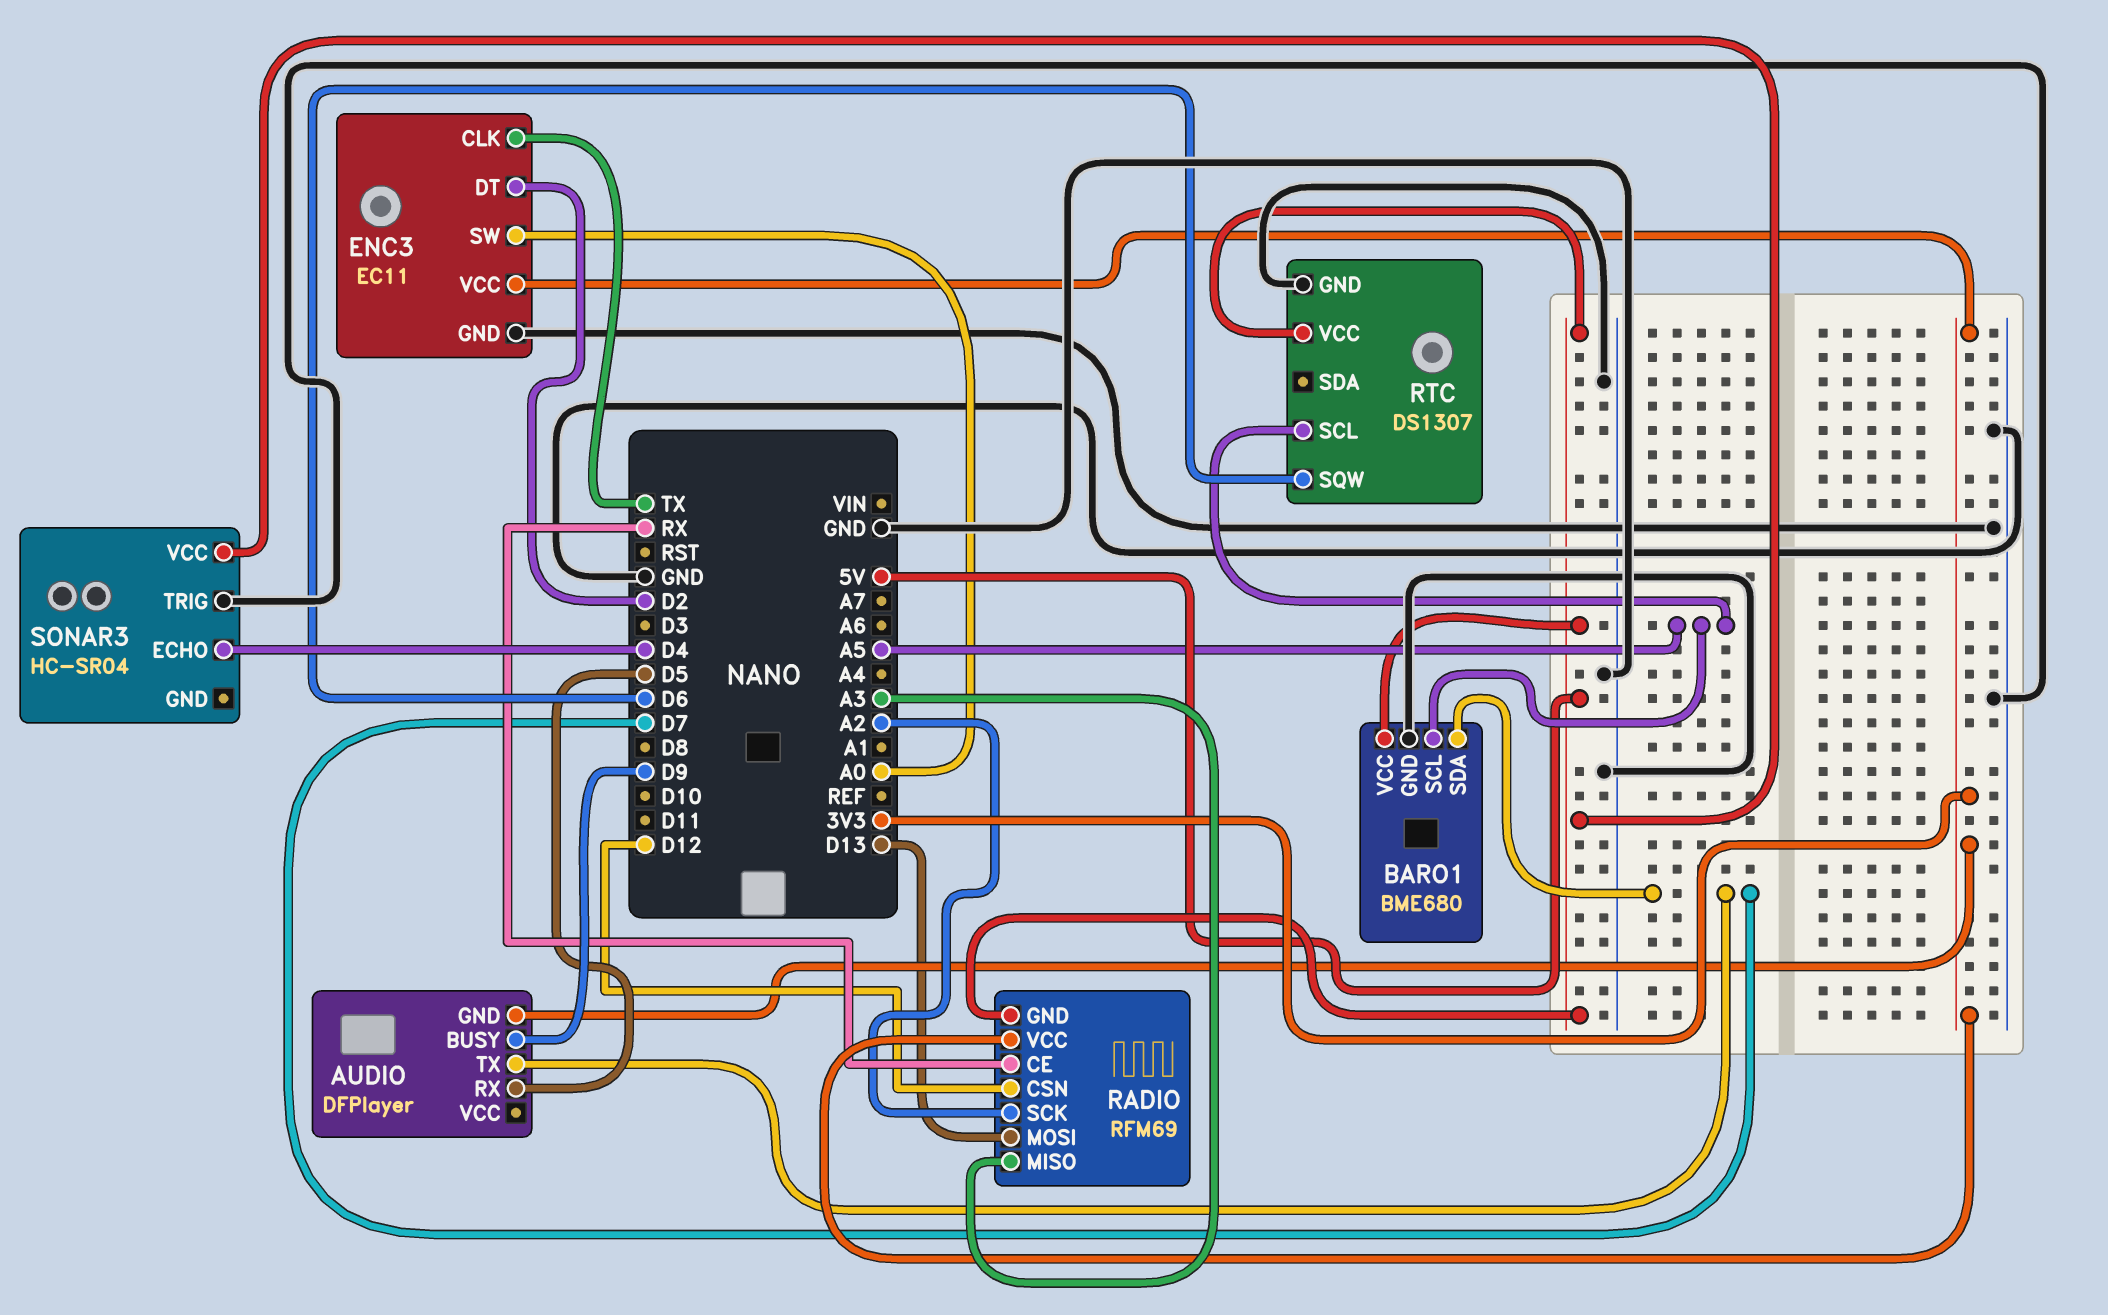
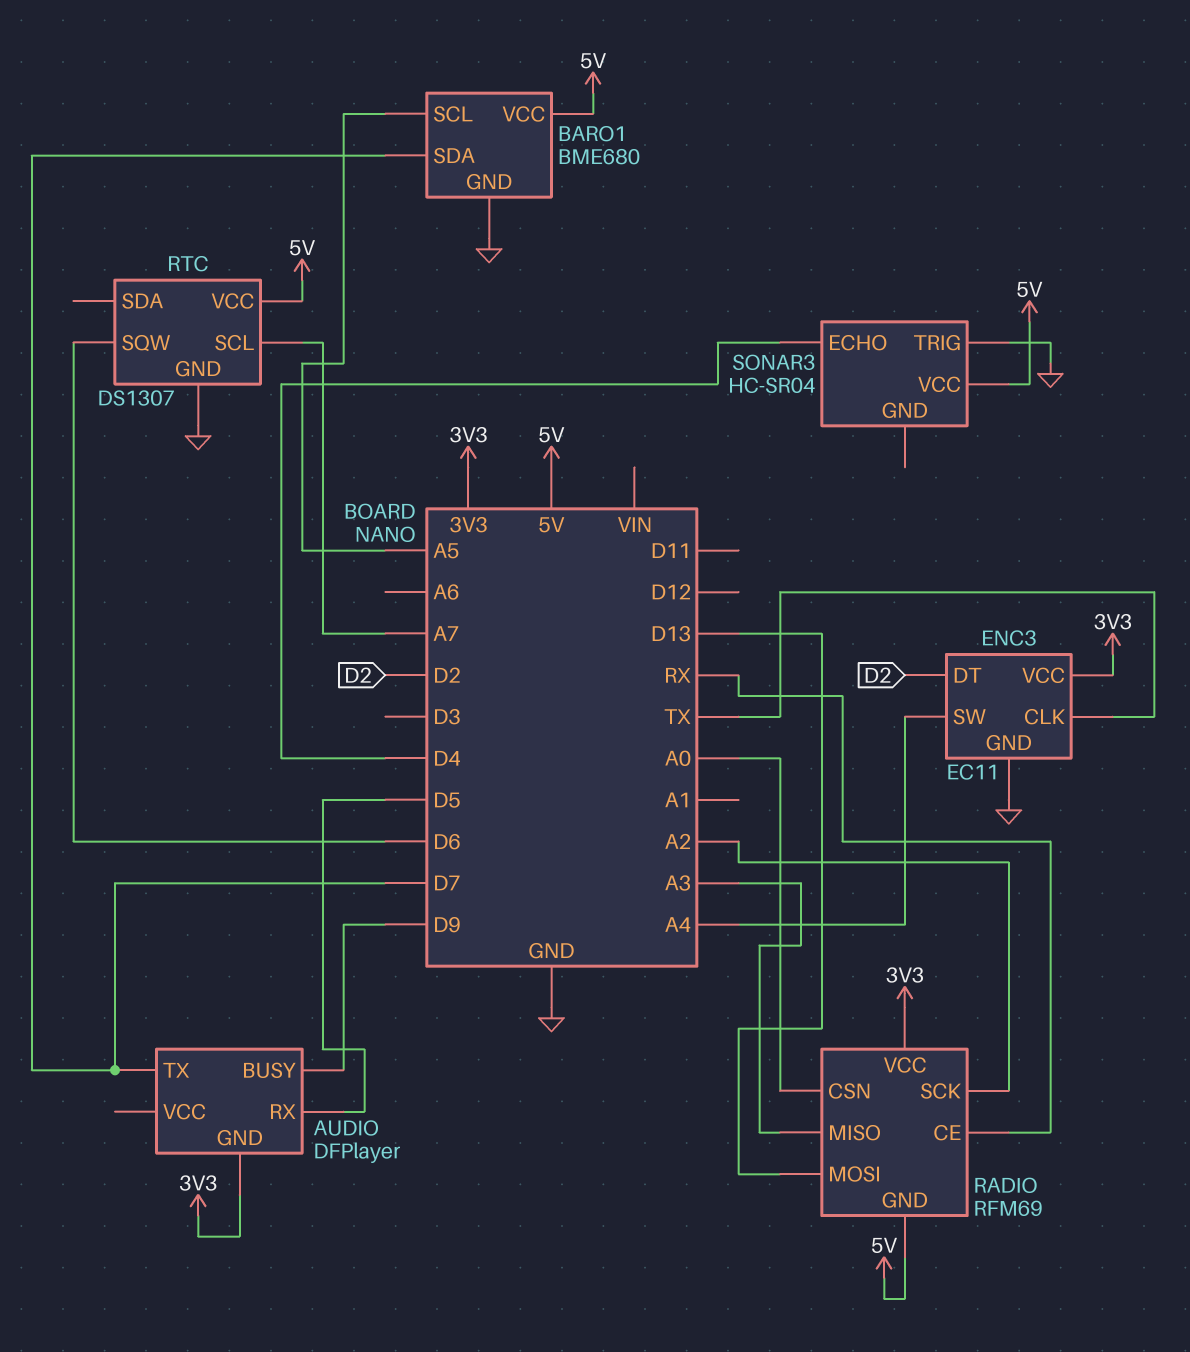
ENC3 pin SW: A0 -> A4
RADIO pin CSN: D12 -> A0
RTC pin SCL: A5 -> A7

